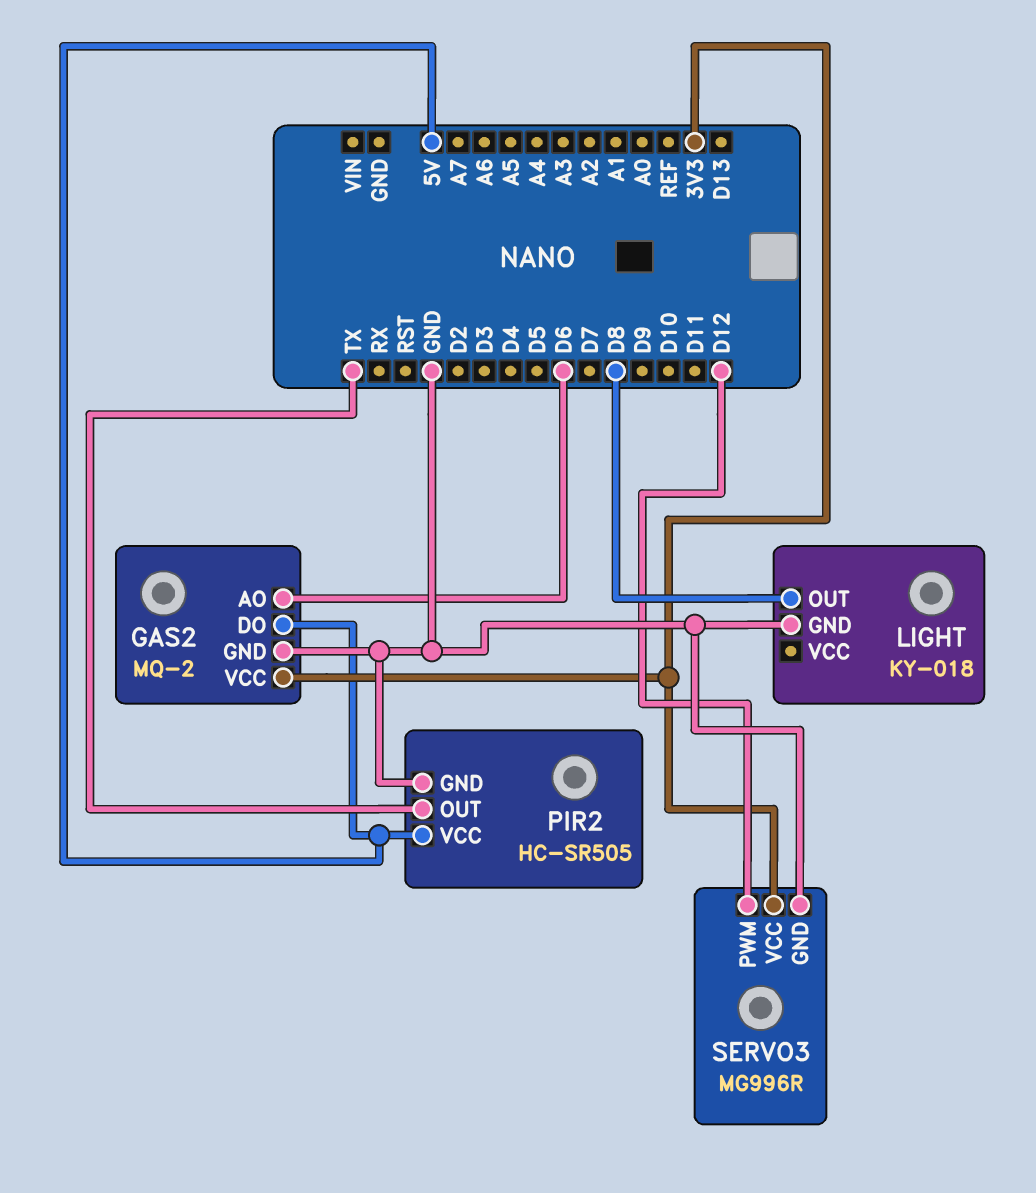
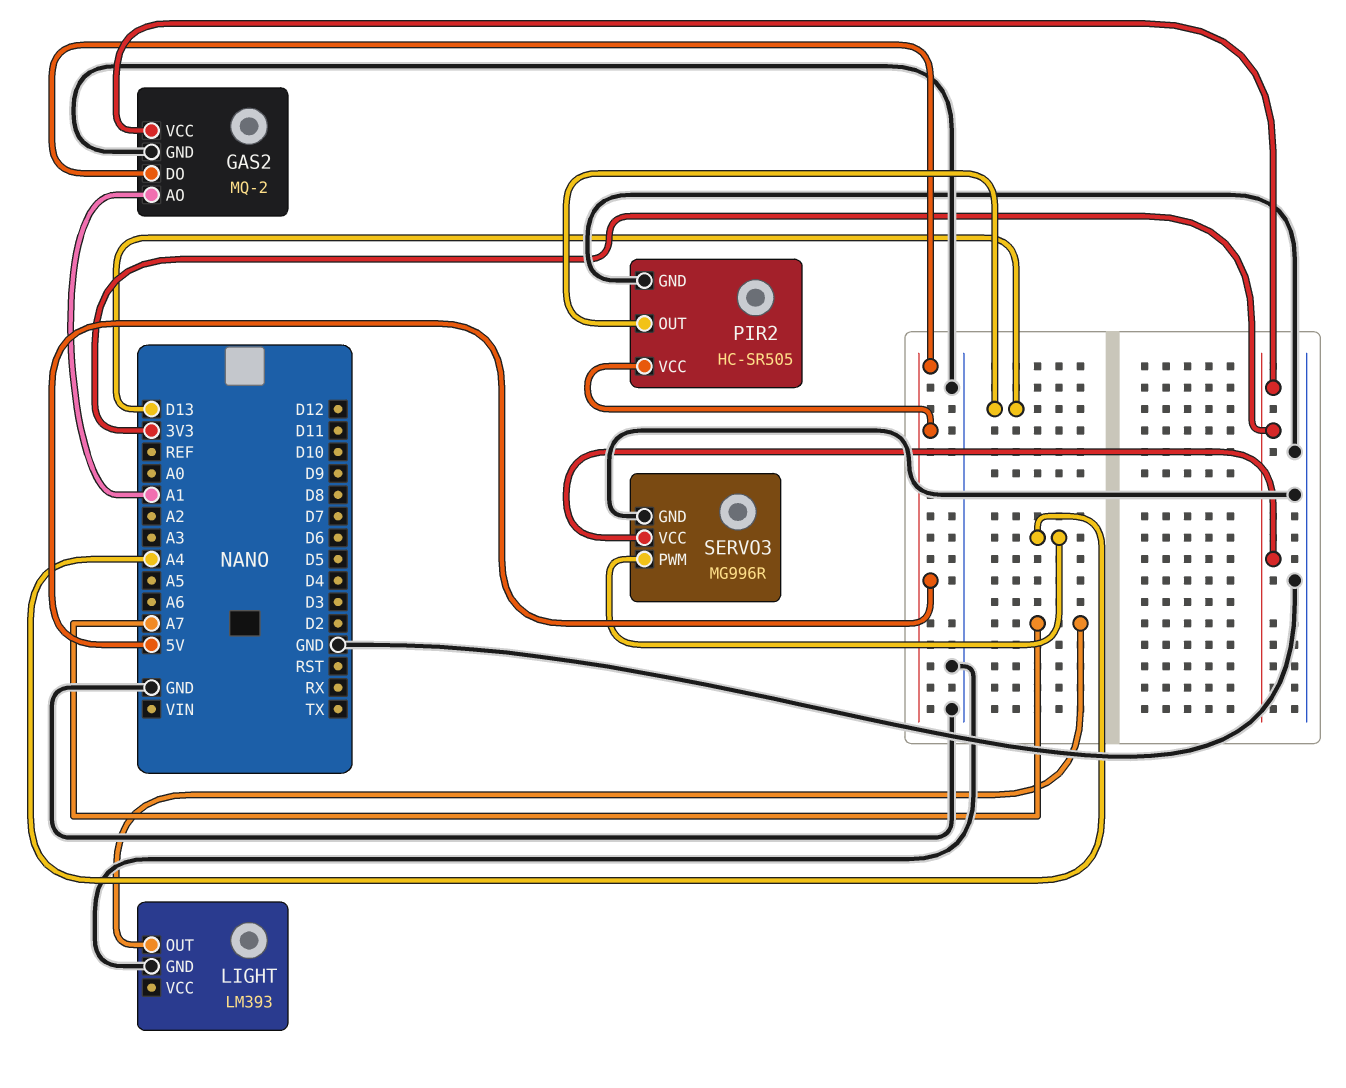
GAS2 pin AO: D6 -> A1
LIGHT: KY-018 -> LM393
LIGHT pin OUT: D8 -> A7
PIR2 pin OUT: TX -> D13
SERVO3 pin PWM: D12 -> A4

